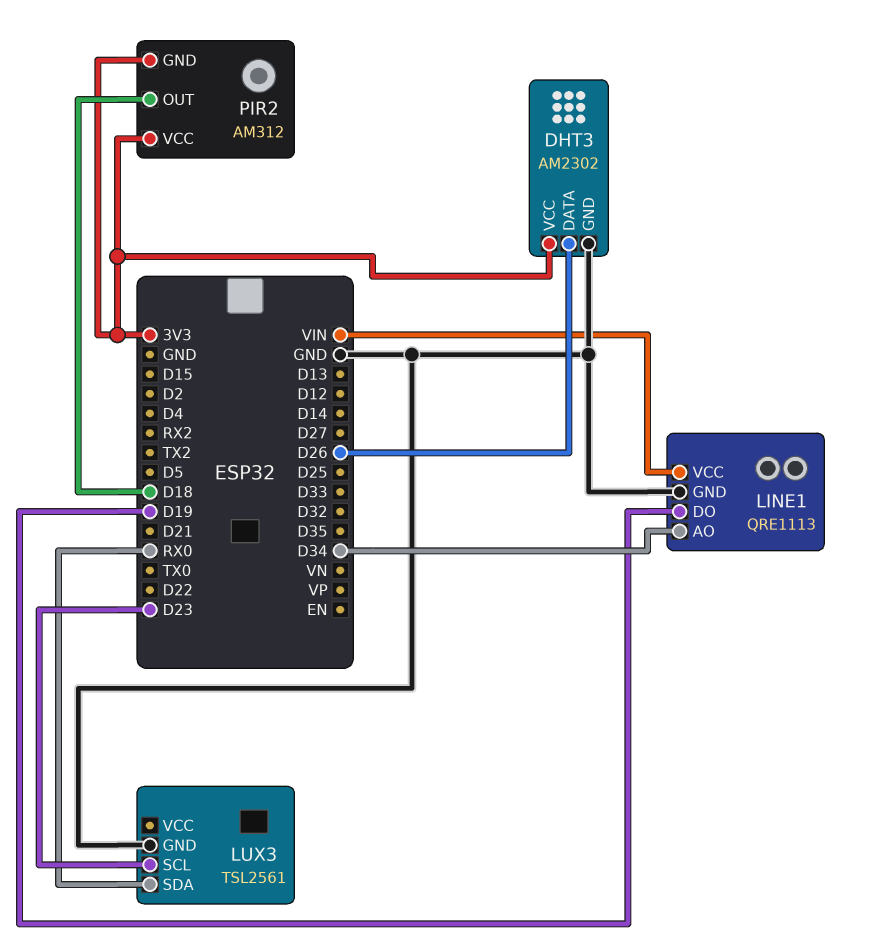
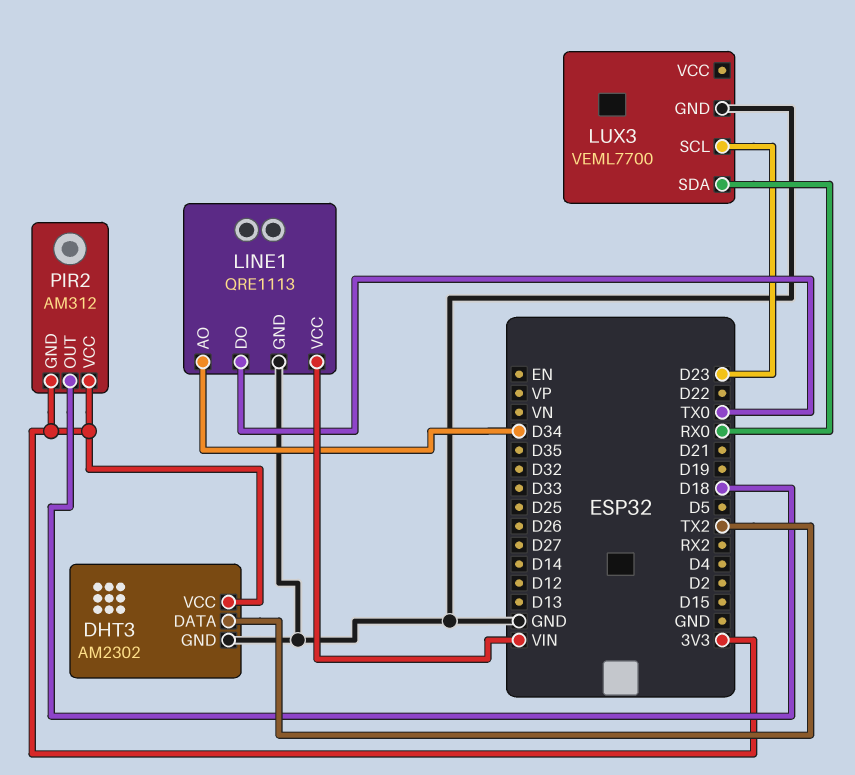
DHT3 pin DATA: D26 -> TX2
LINE1 pin DO: D19 -> TX0
LUX3: TSL2561 -> VEML7700

